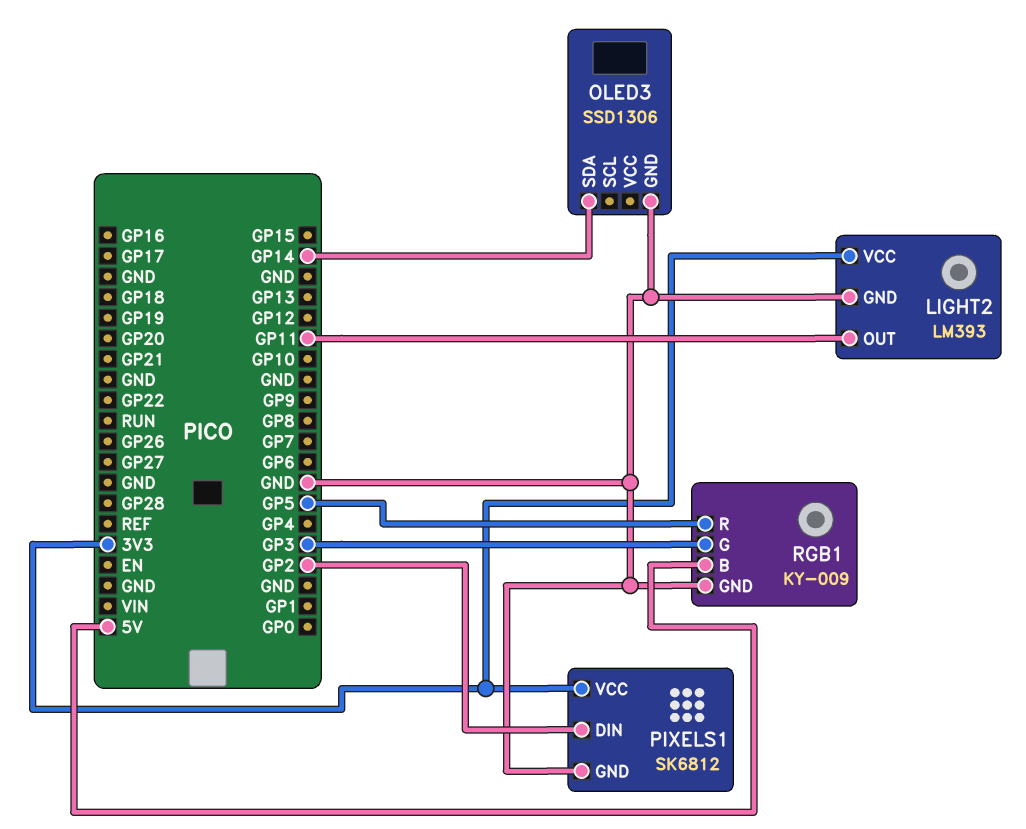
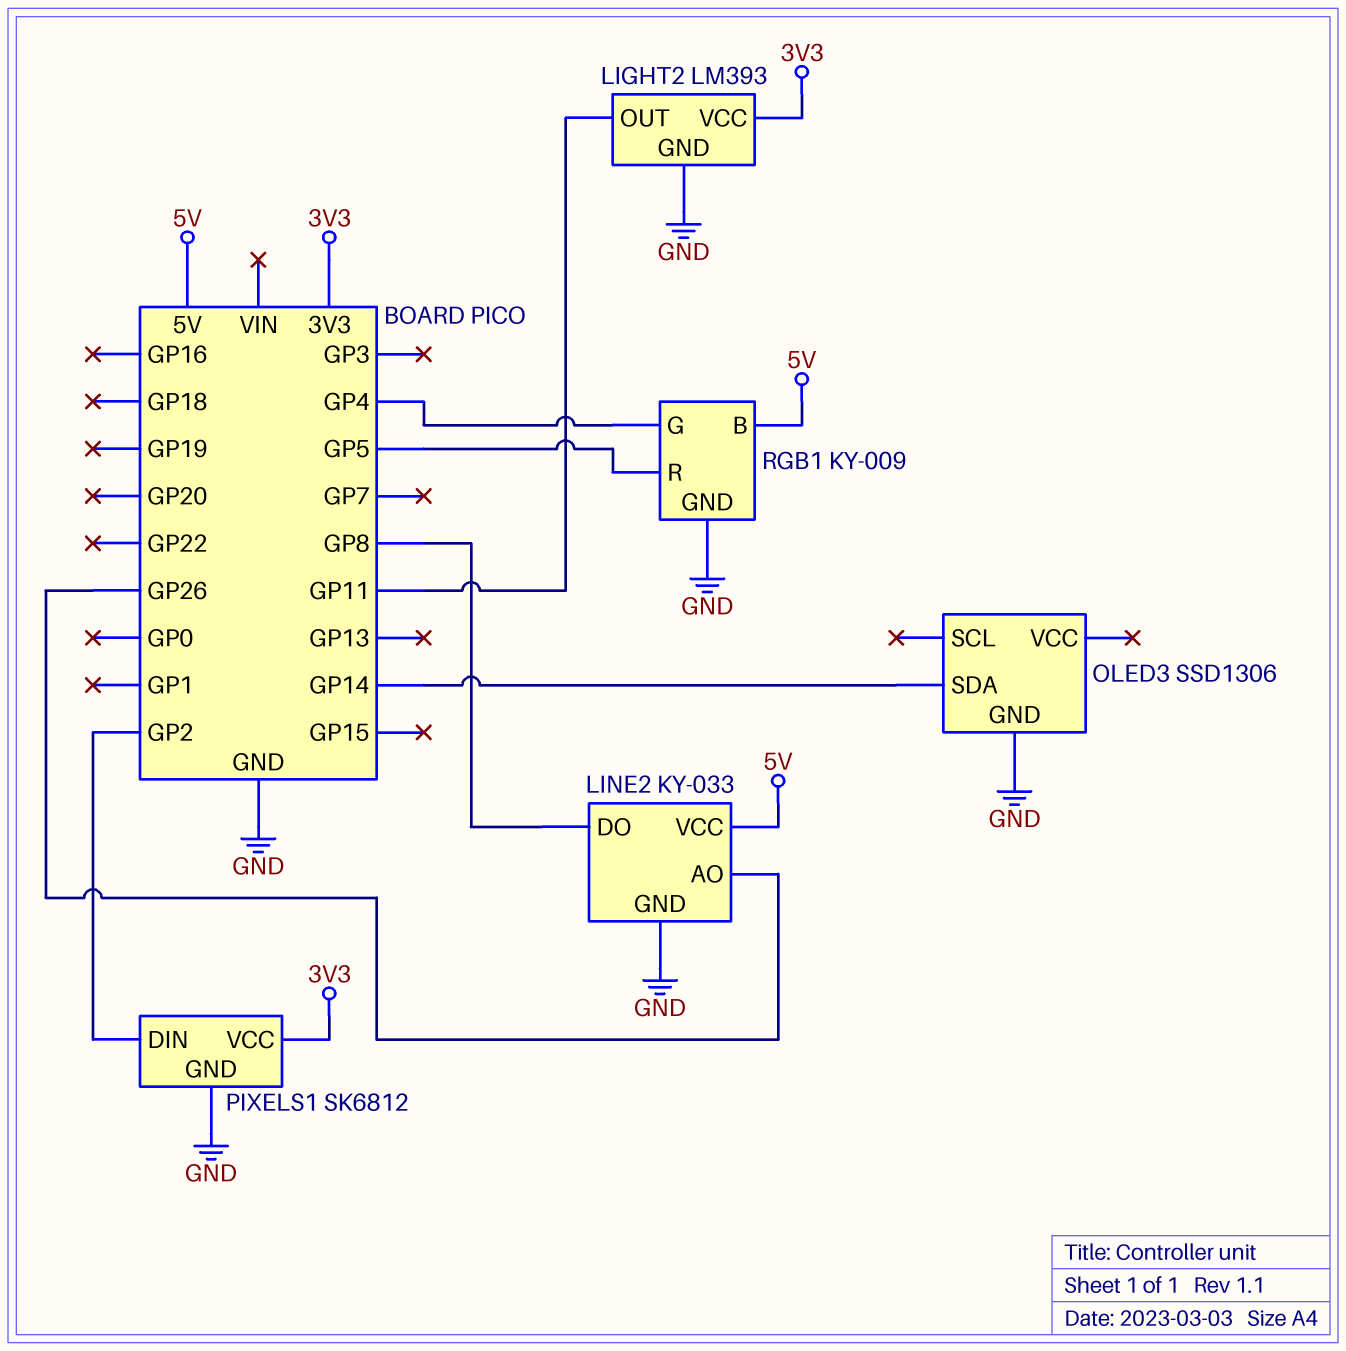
LINE2: none -> KY-033
LINE2 pin AO: none -> GP26
LINE2 pin DO: none -> GP8
LINE2 pin GND: none -> GND
LINE2 pin VCC: none -> 5V
RGB1 pin G: GP3 -> GP4

